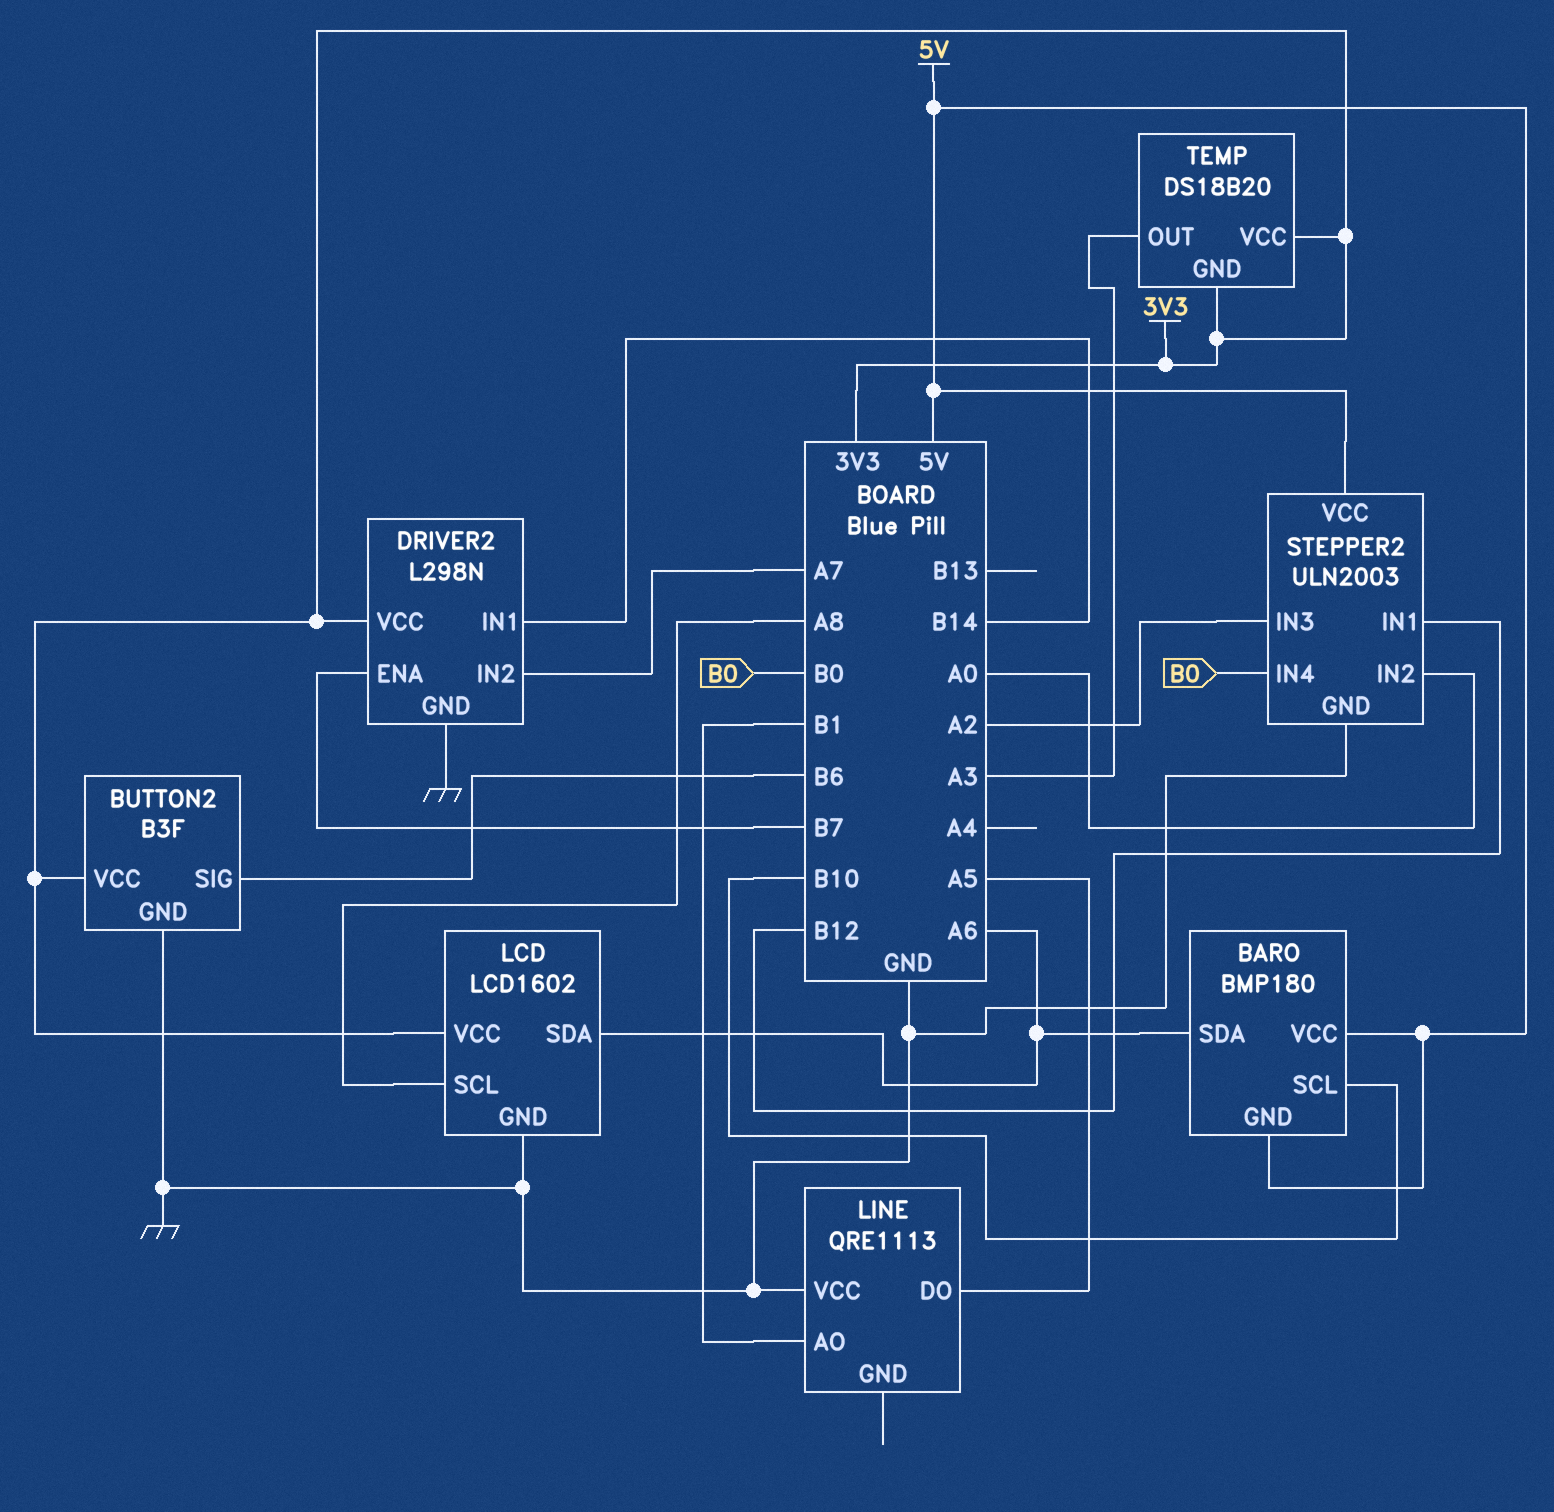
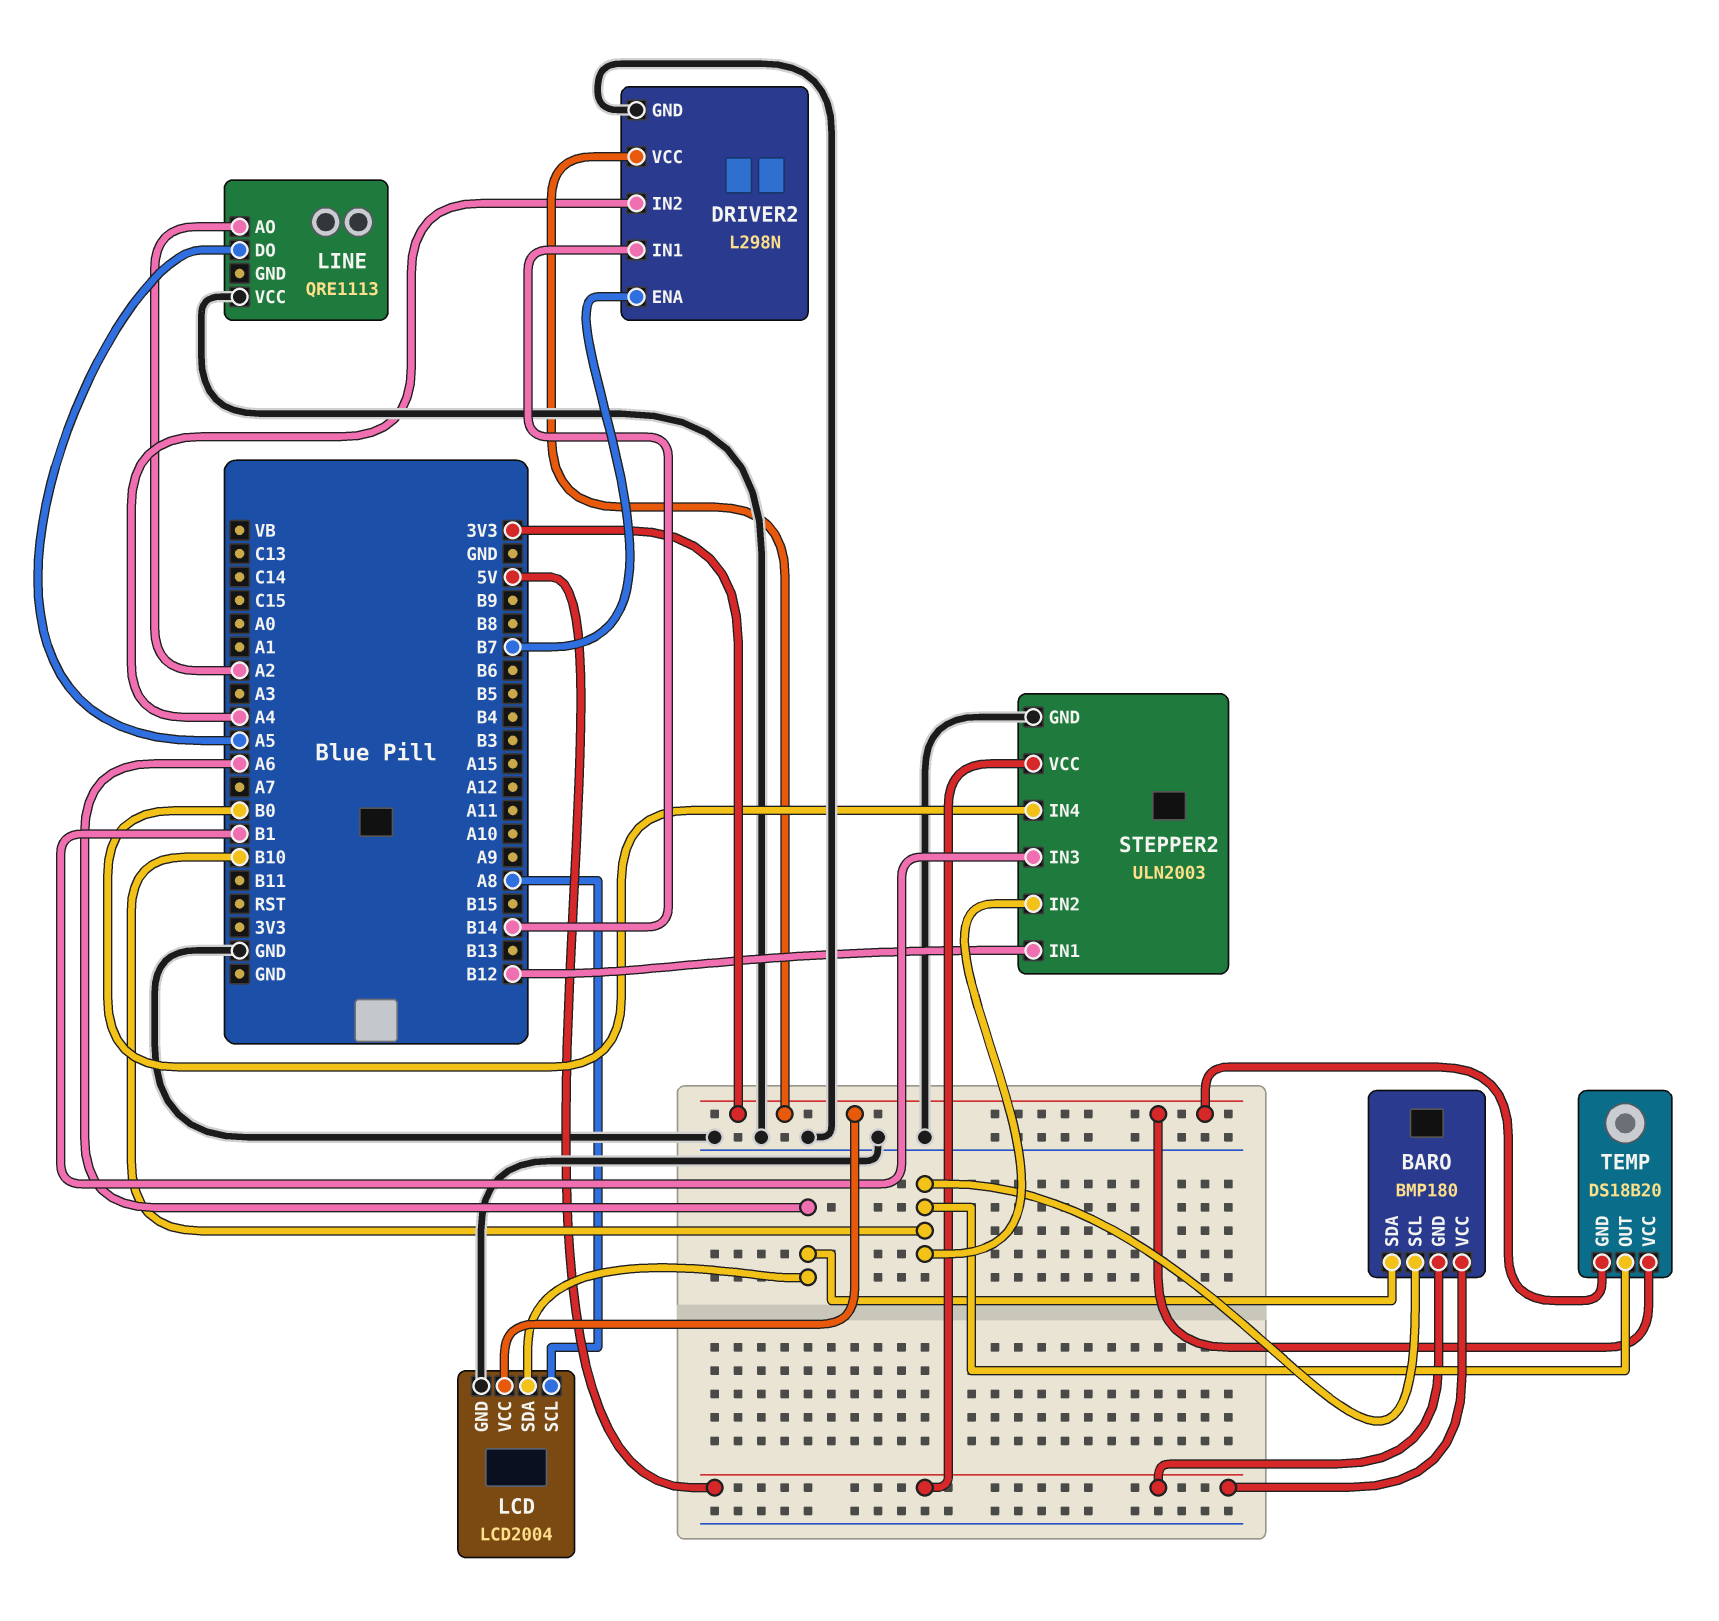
BUTTON2: B3F -> none
BUTTON2 pin GND: GND -> none
BUTTON2 pin SIG: B6 -> none
BUTTON2 pin VCC: 3V3 -> none
DRIVER2 pin IN2: A7 -> A4
LCD: LCD1602 -> LCD2004
LINE pin AO: B1 -> A2
STEPPER2 pin IN2: A0 -> B10
STEPPER2 pin IN3: A2 -> B1
TEMP pin OUT: A3 -> B10

